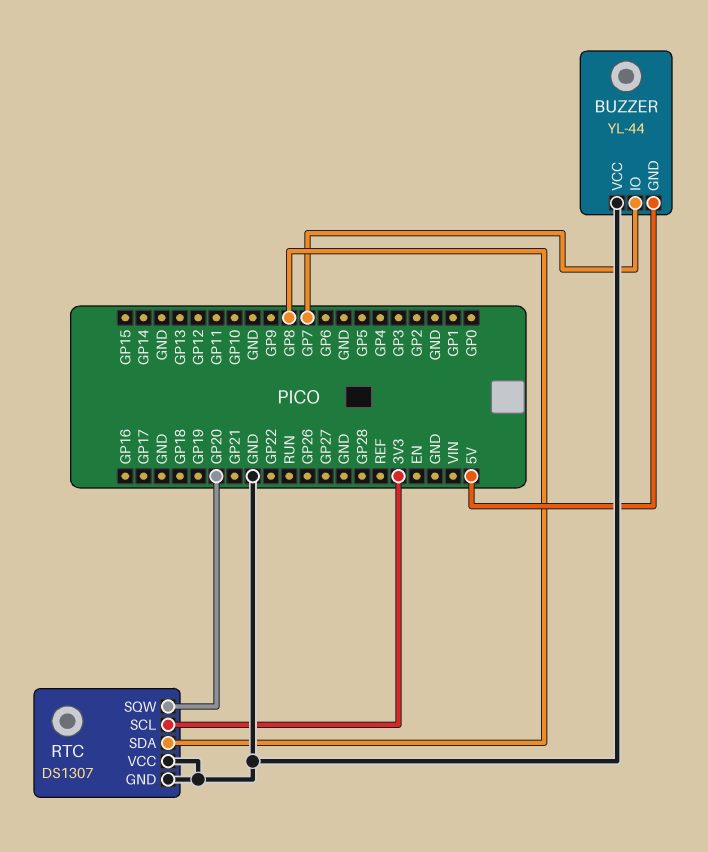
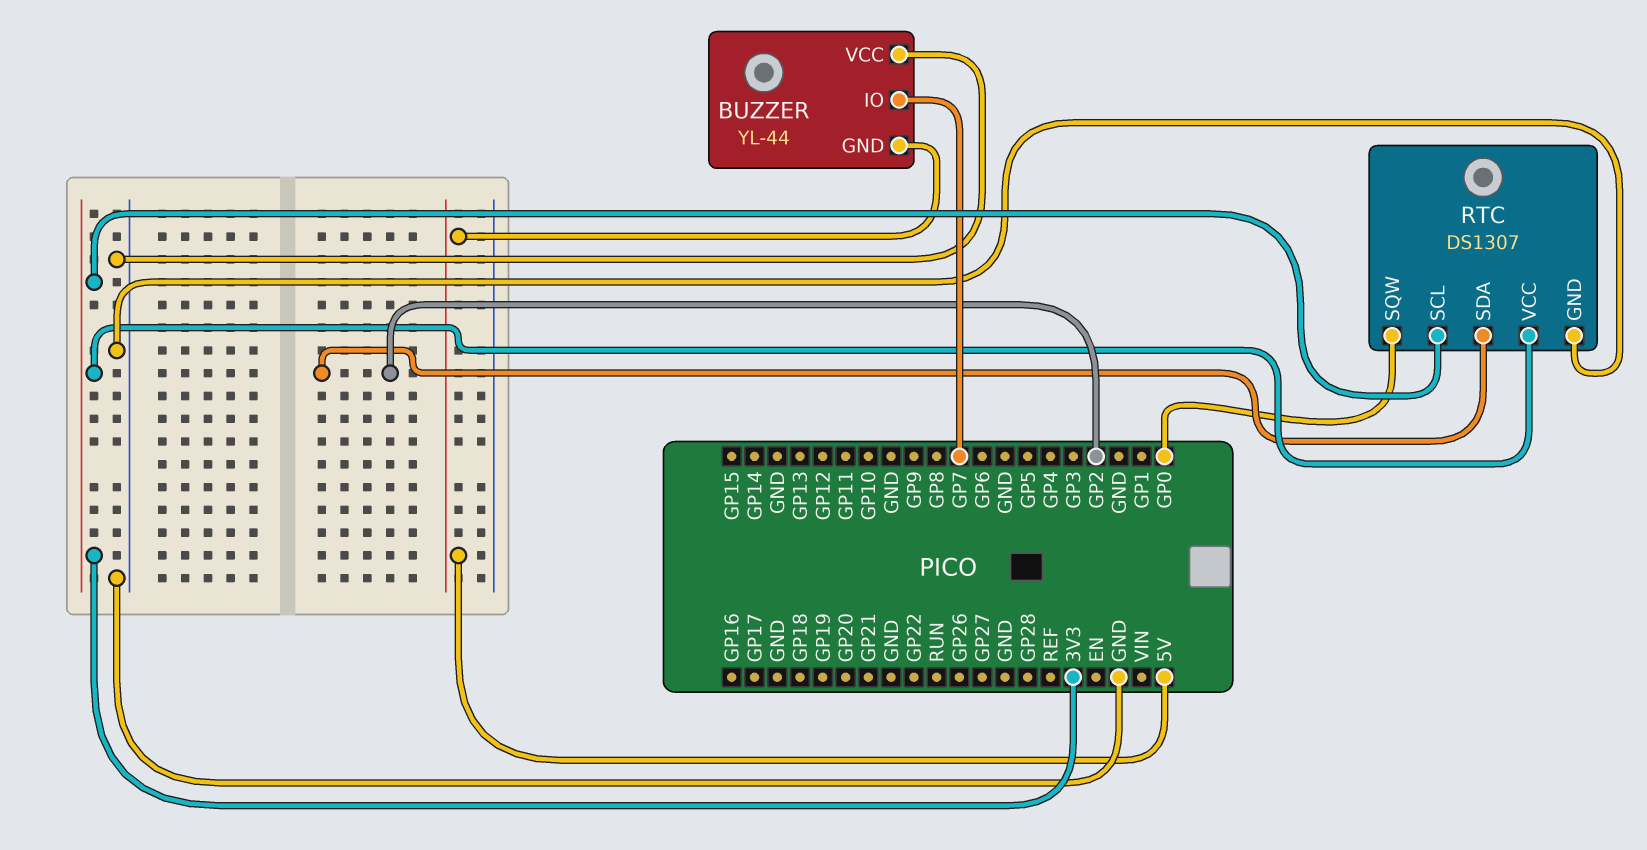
RTC pin SDA: GP8 -> GP2
RTC pin SQW: GP20 -> GP0
RTC pin VCC: GND -> 3V3

